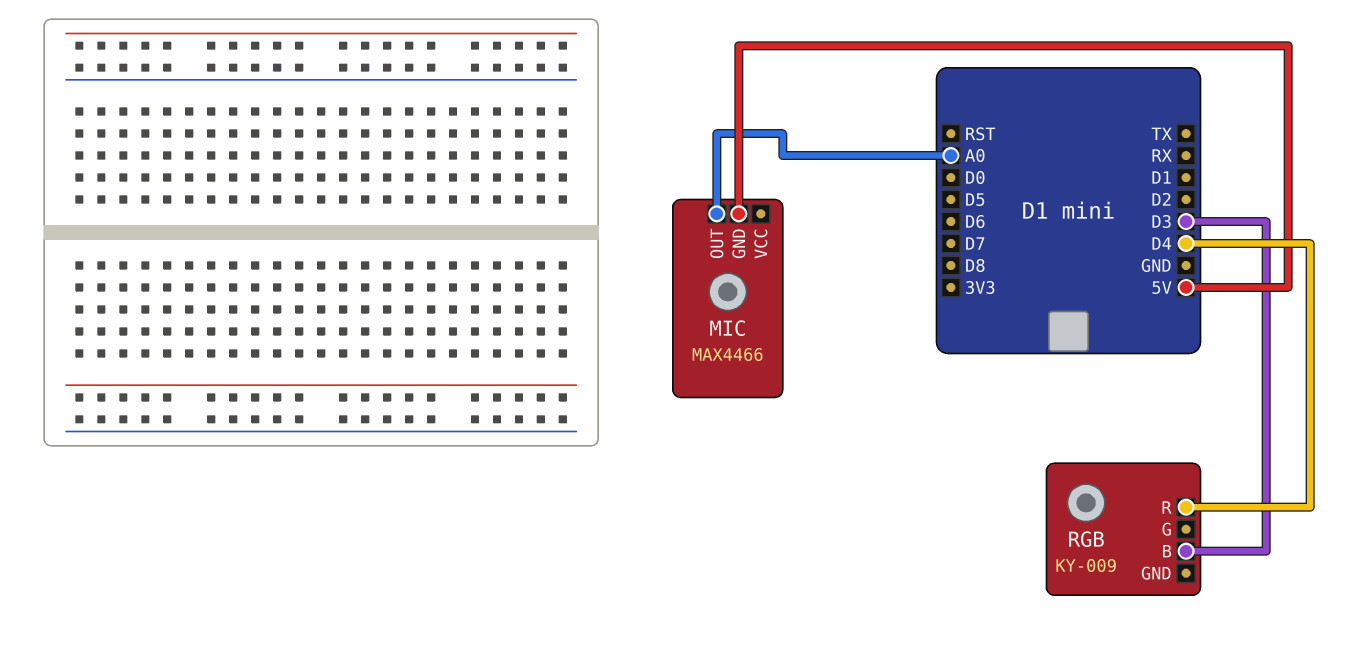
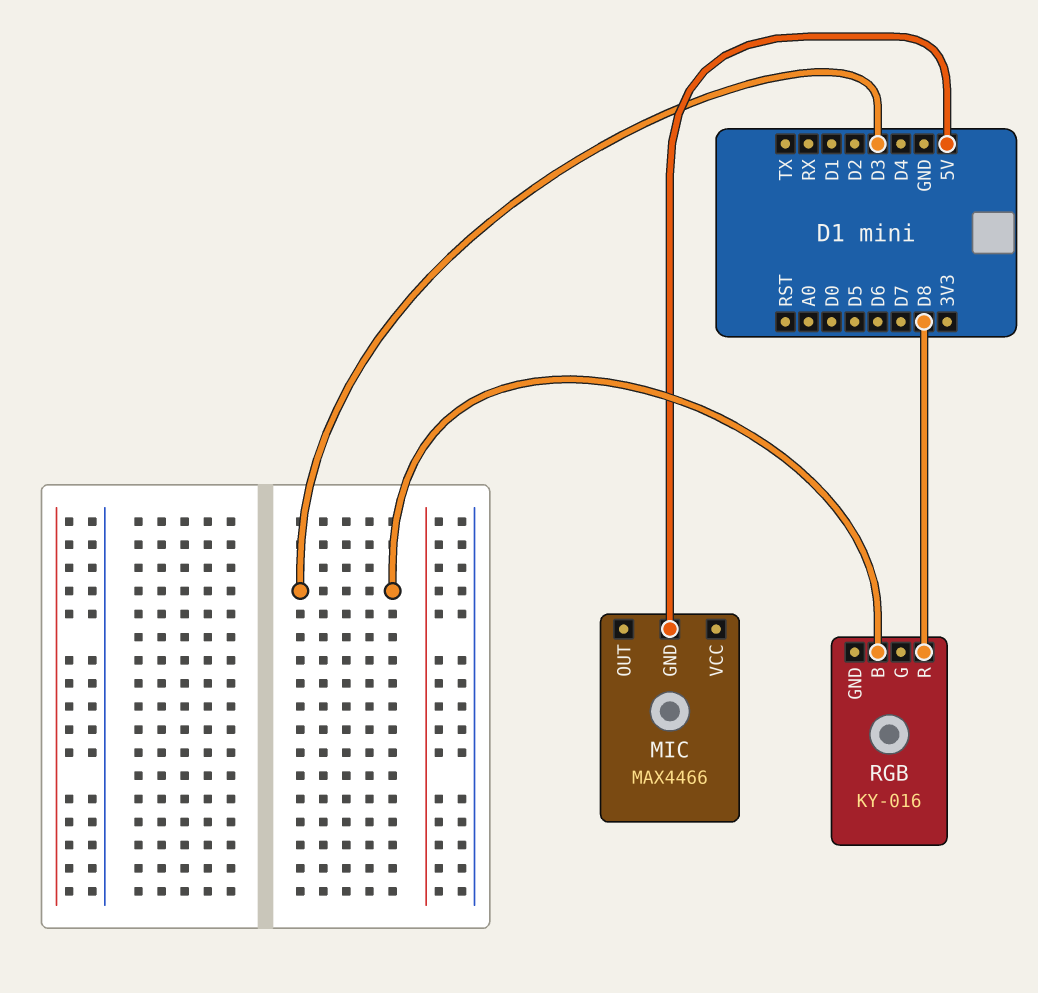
MIC pin OUT: A0 -> none
RGB: KY-009 -> KY-016
RGB pin R: D4 -> D8

